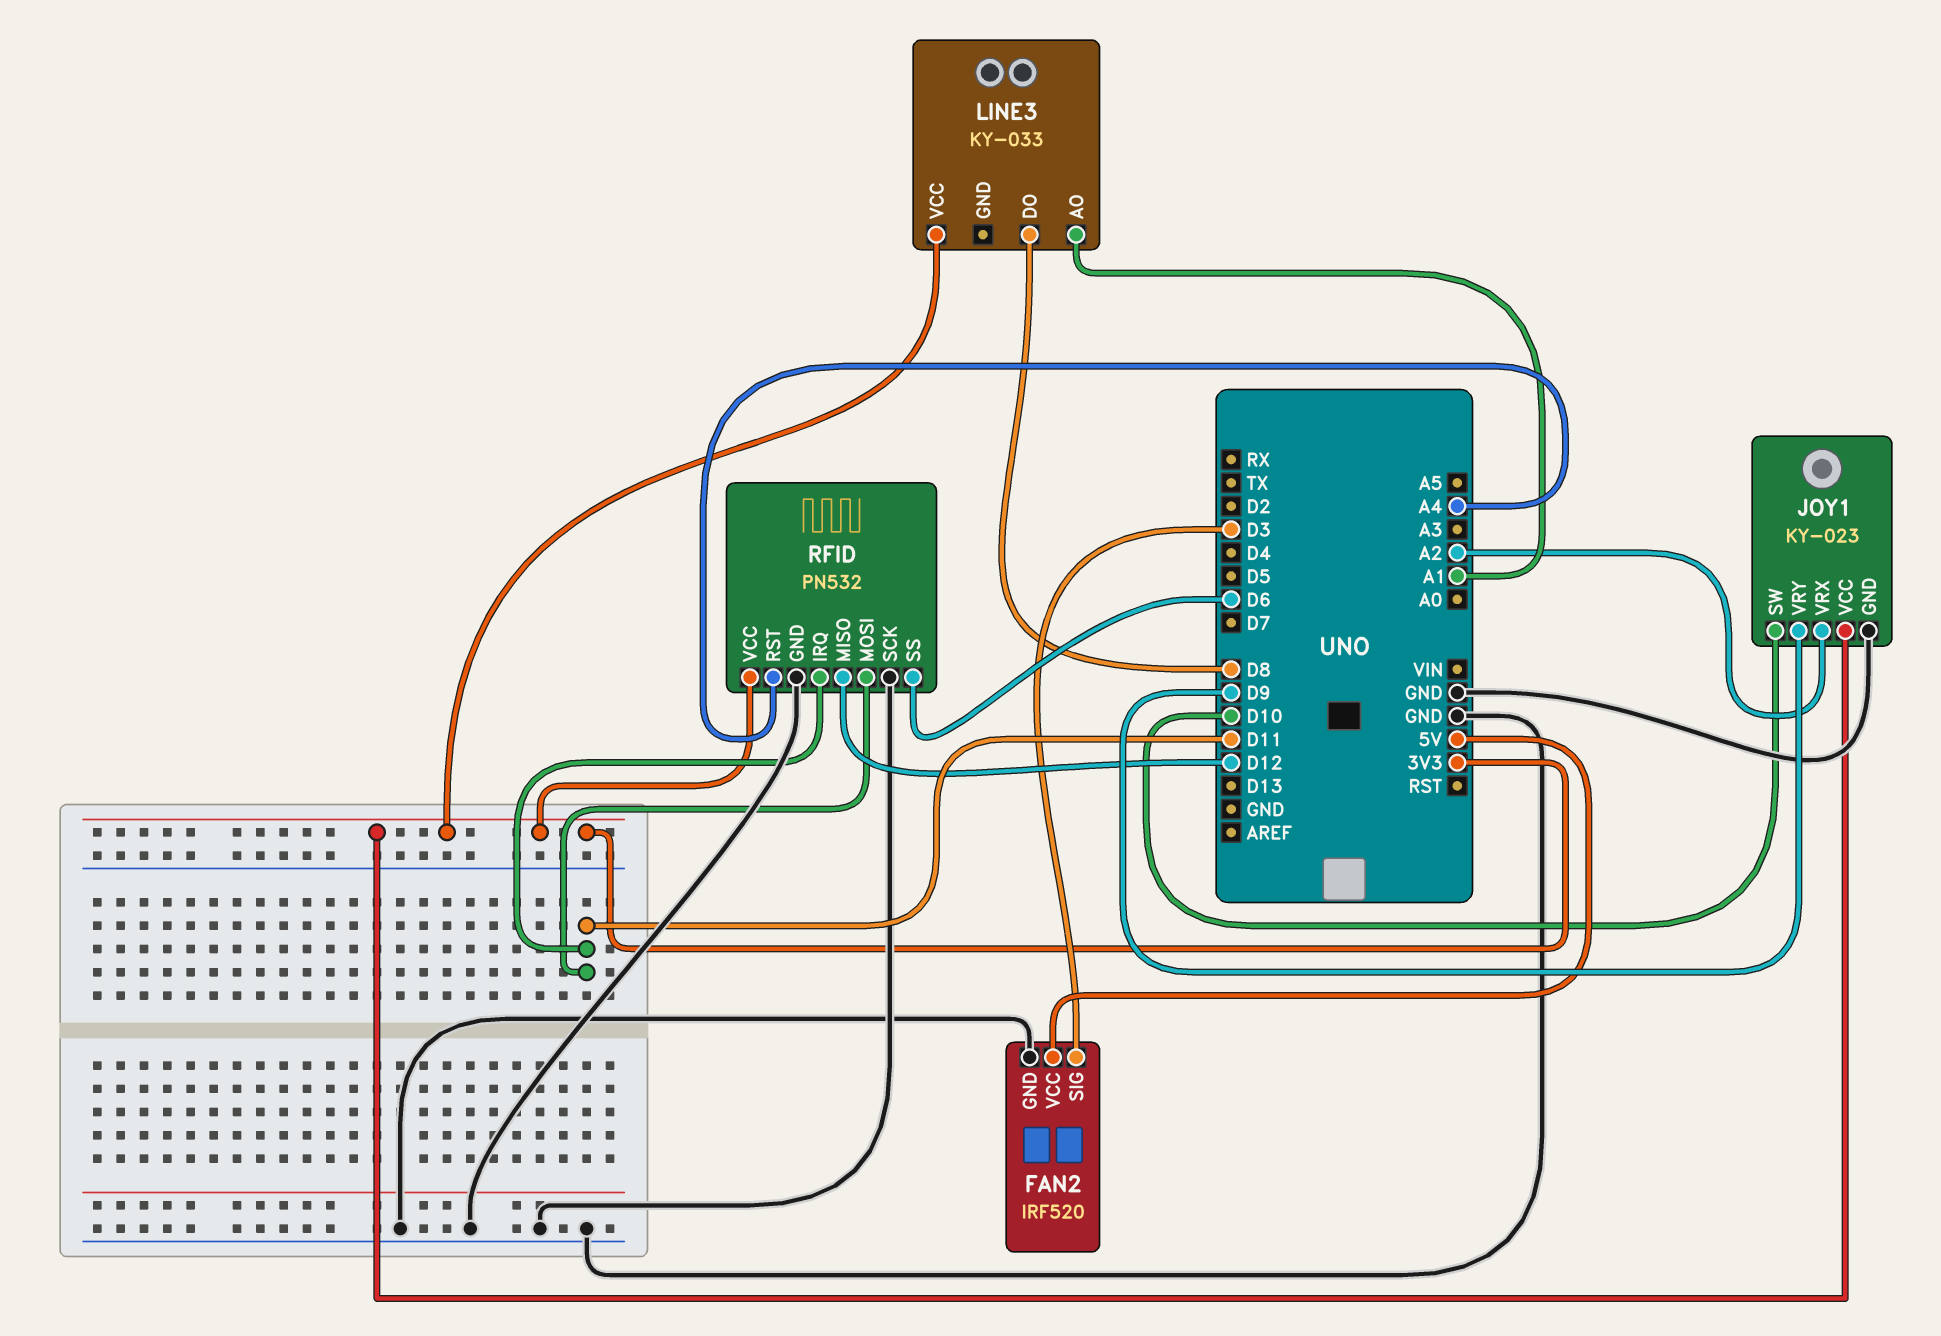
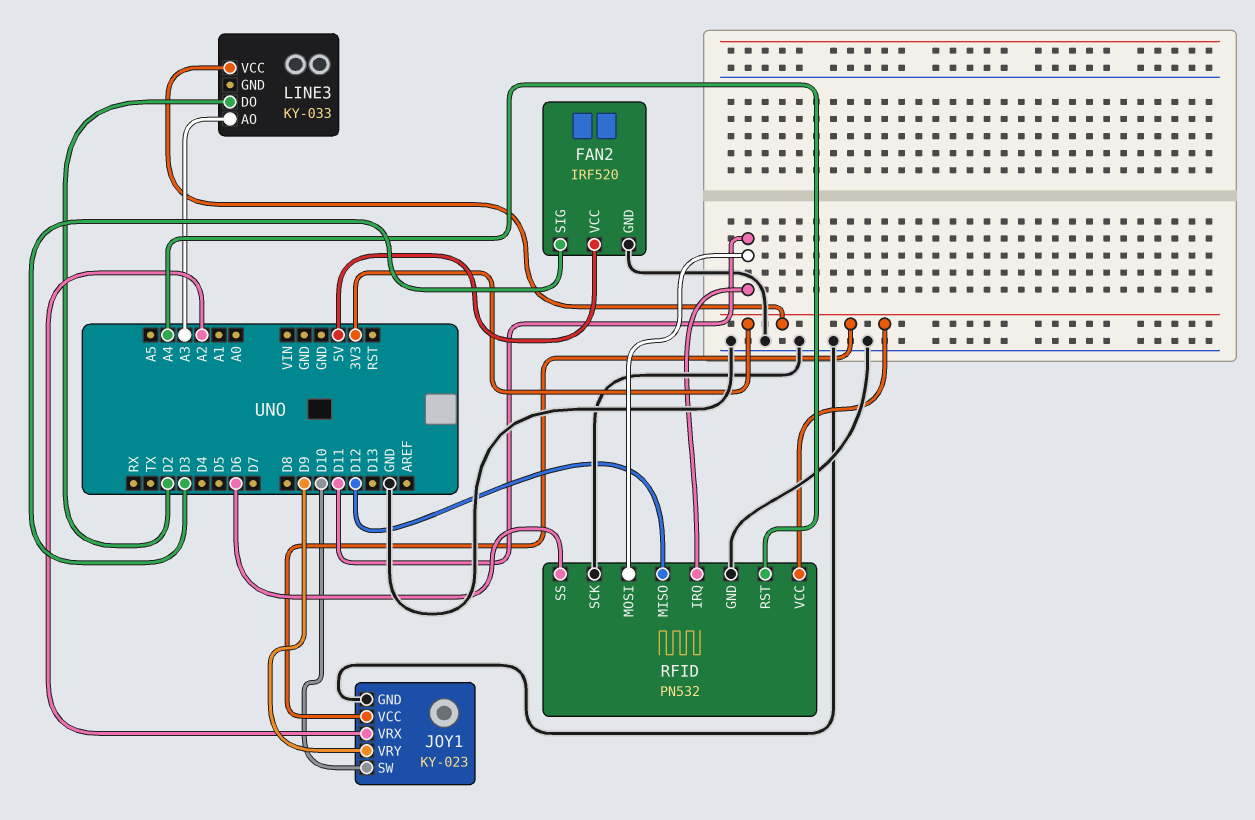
LINE3 pin AO: A1 -> A3
LINE3 pin DO: D8 -> D2

